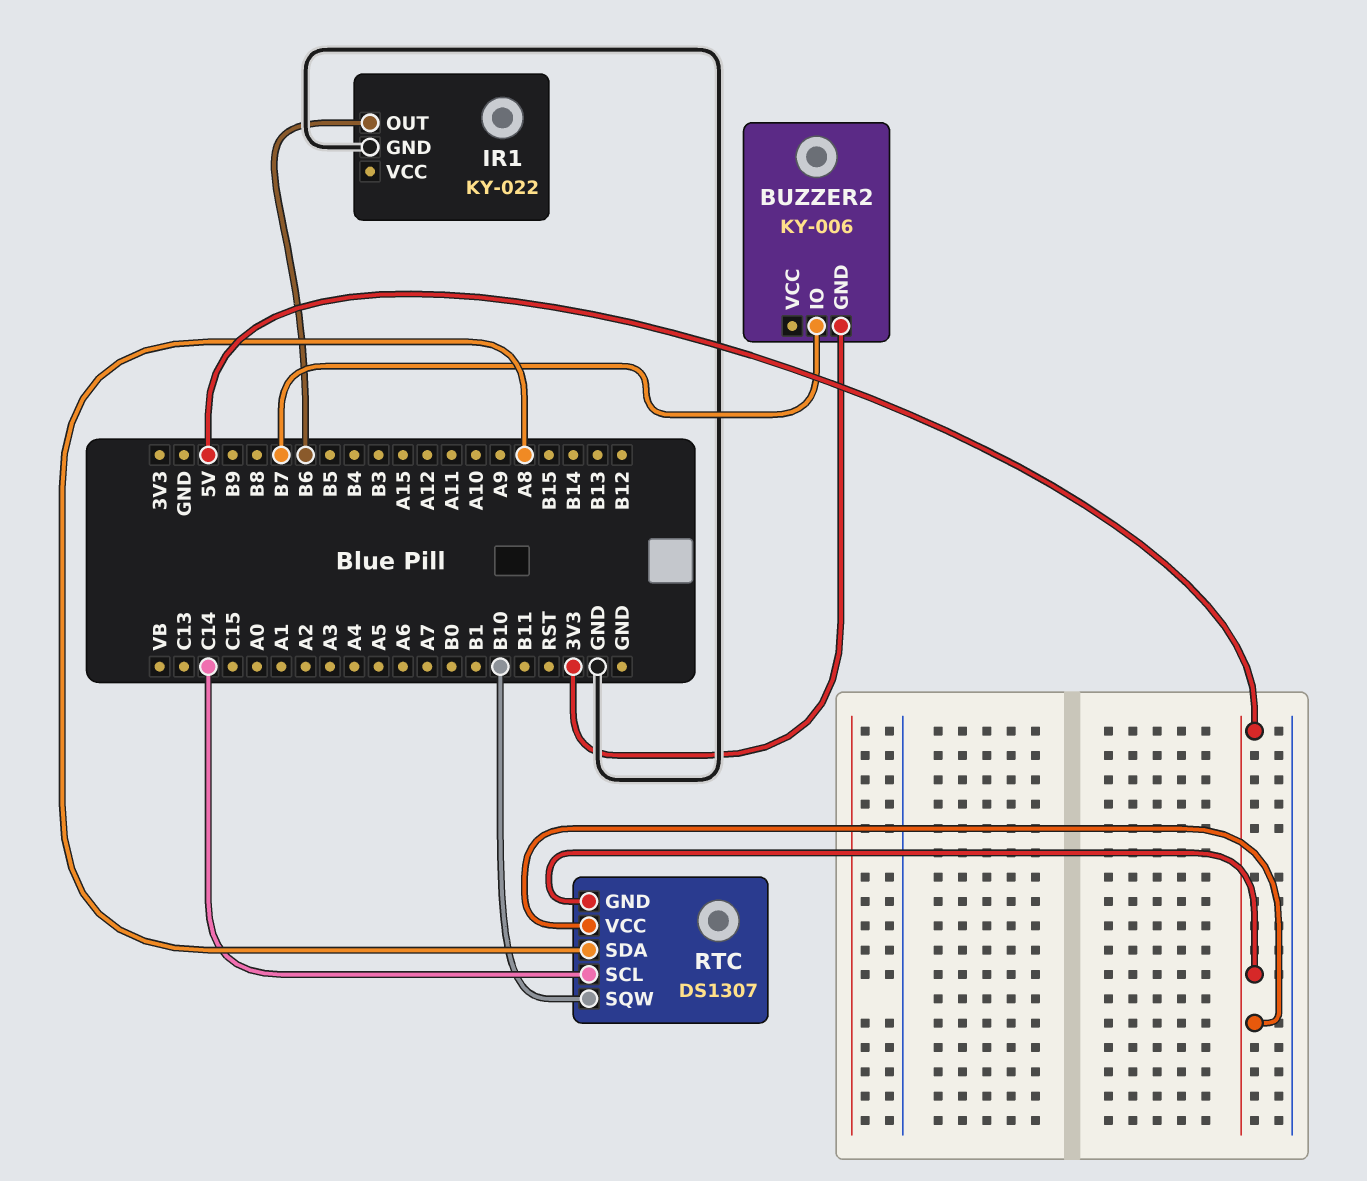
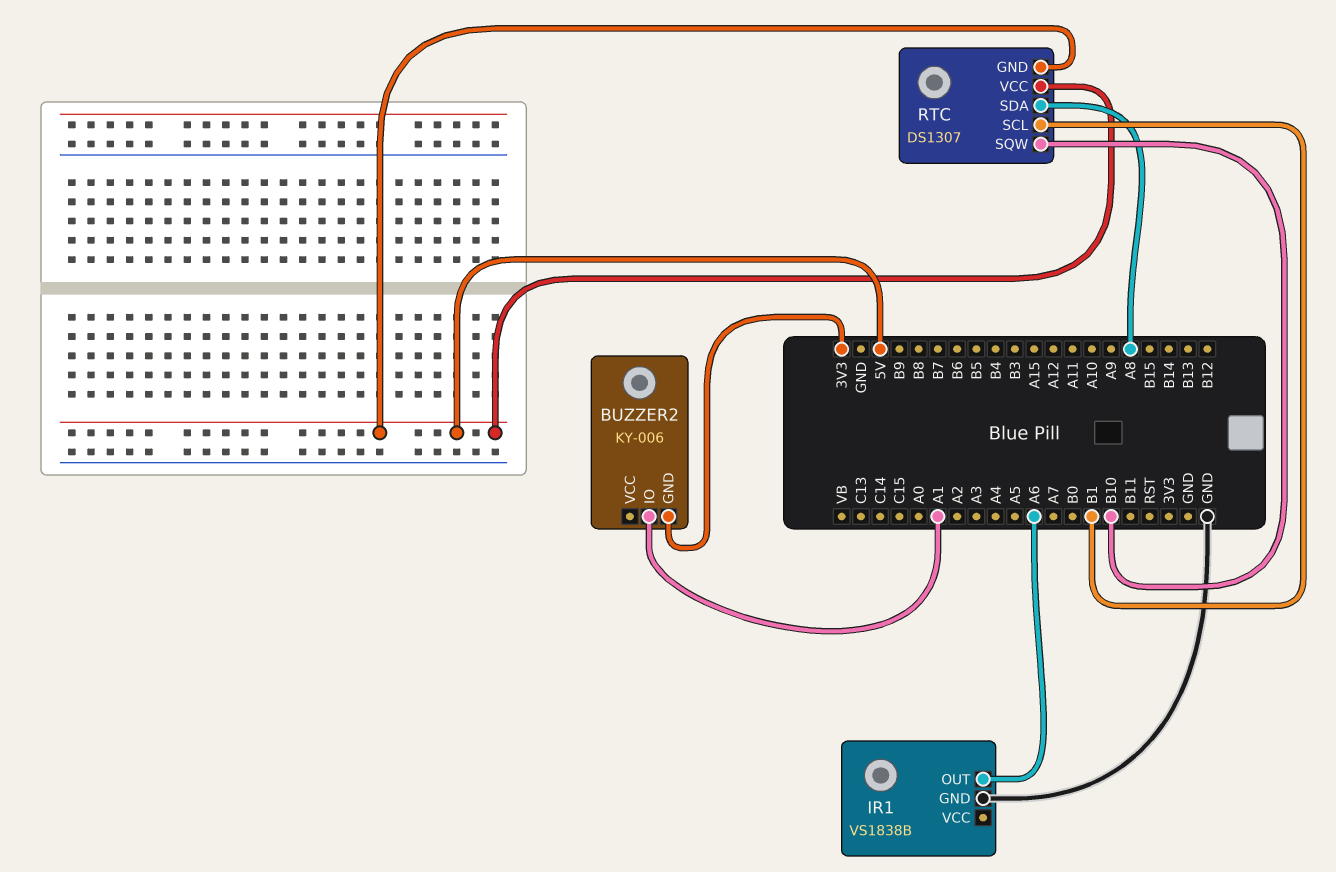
BUZZER2 pin IO: B7 -> A1
IR1: KY-022 -> VS1838B
IR1 pin OUT: B6 -> A6
RTC pin SCL: C14 -> B1

